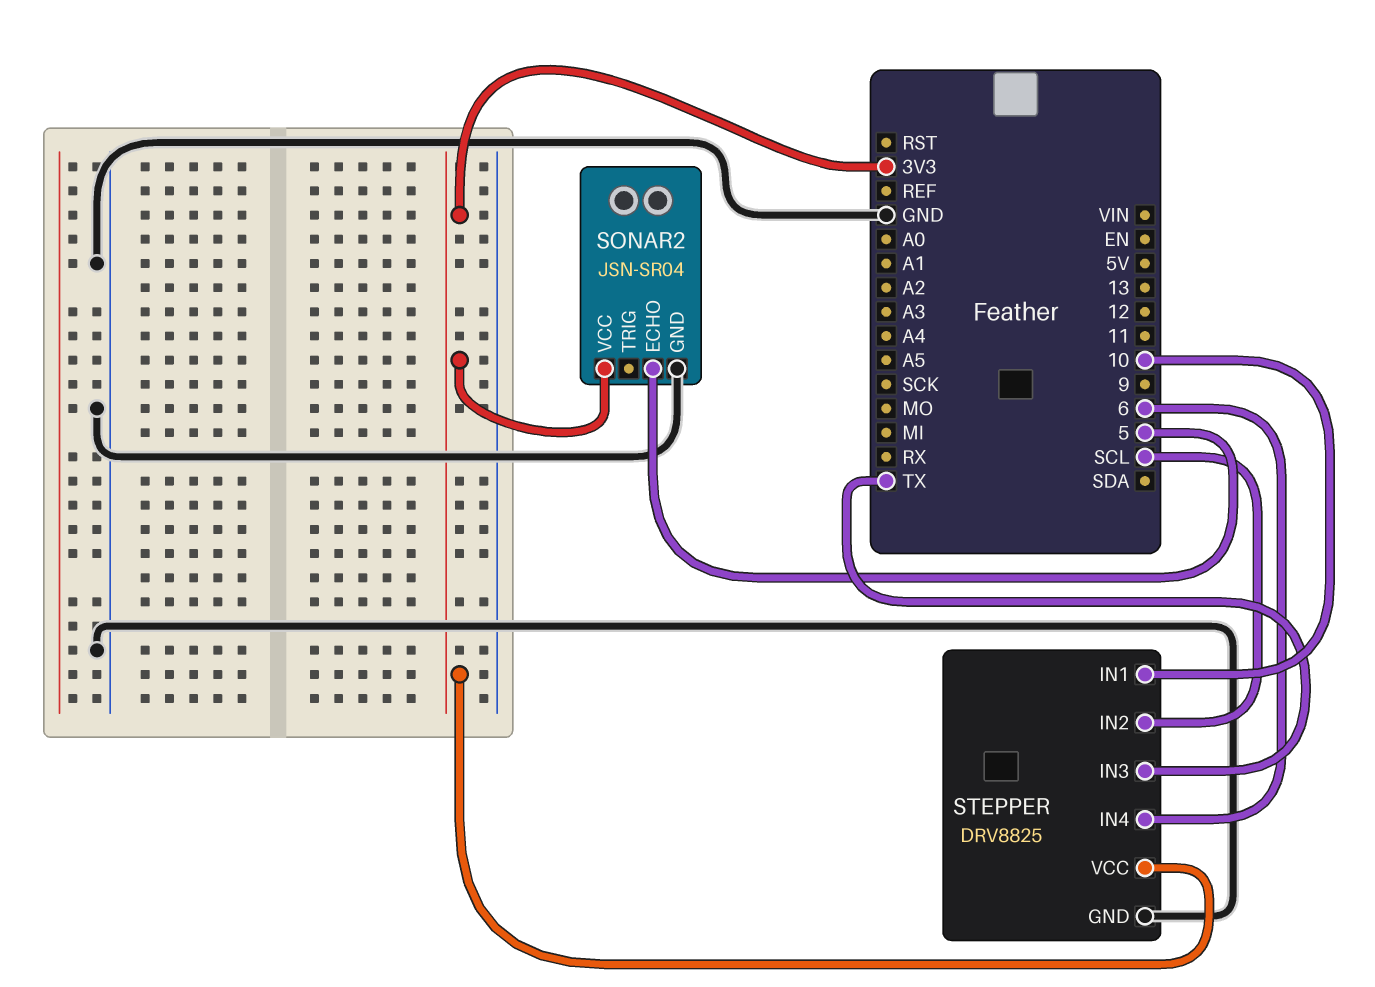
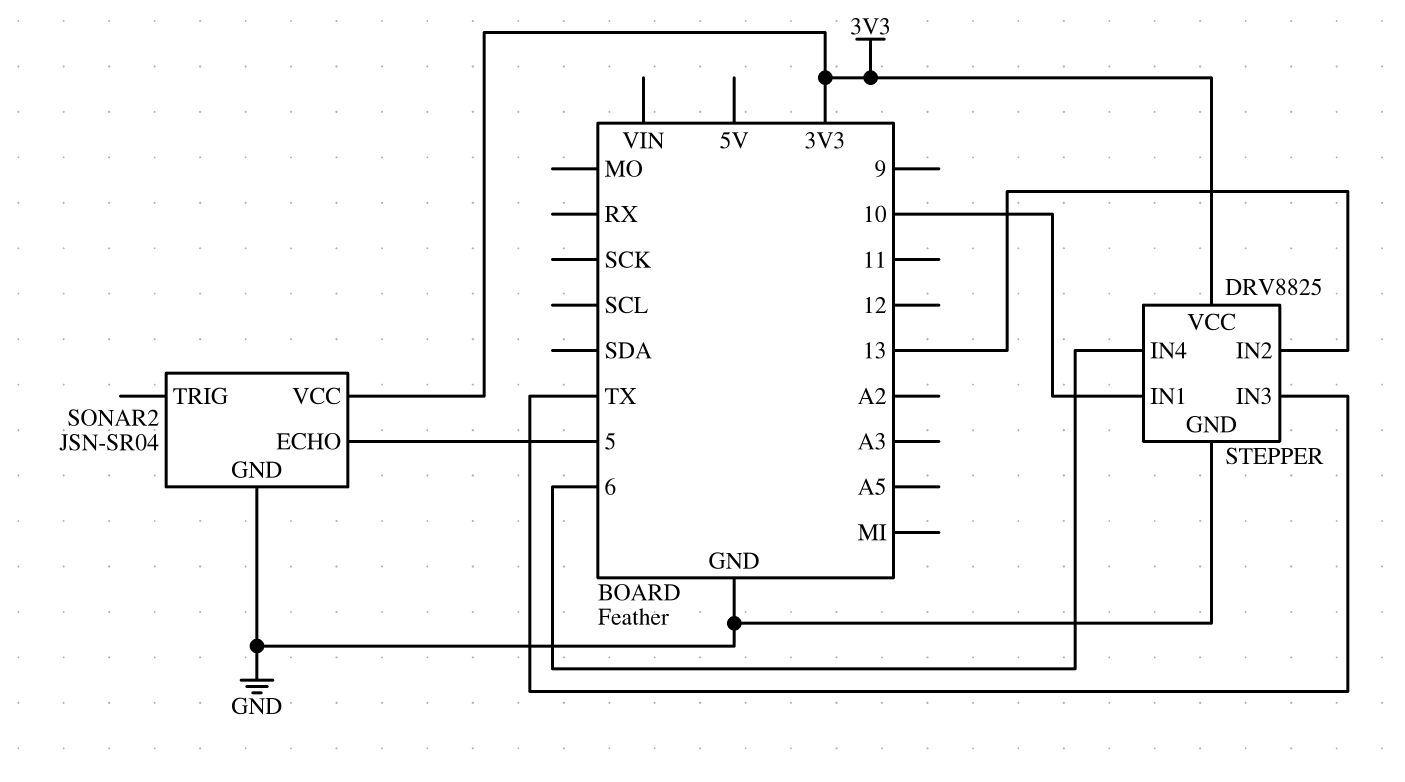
STEPPER pin IN2: SCL -> 13

